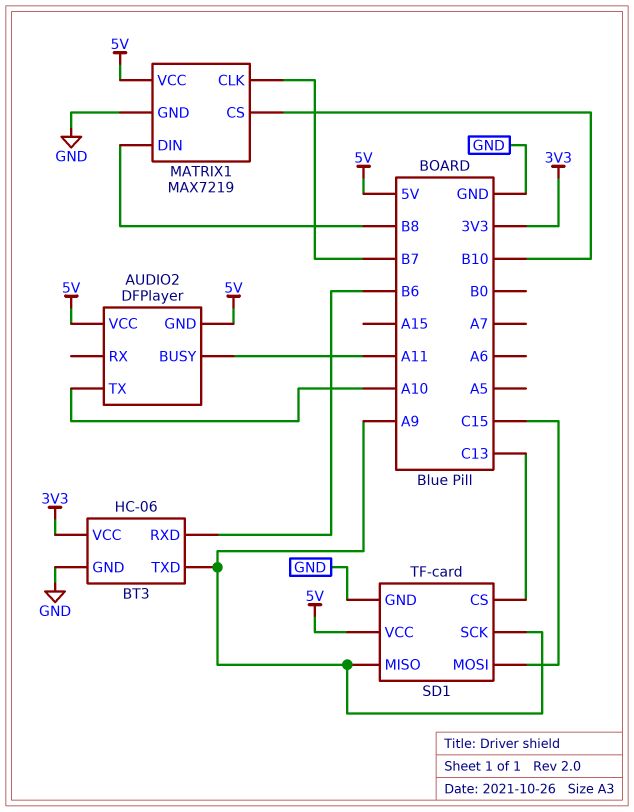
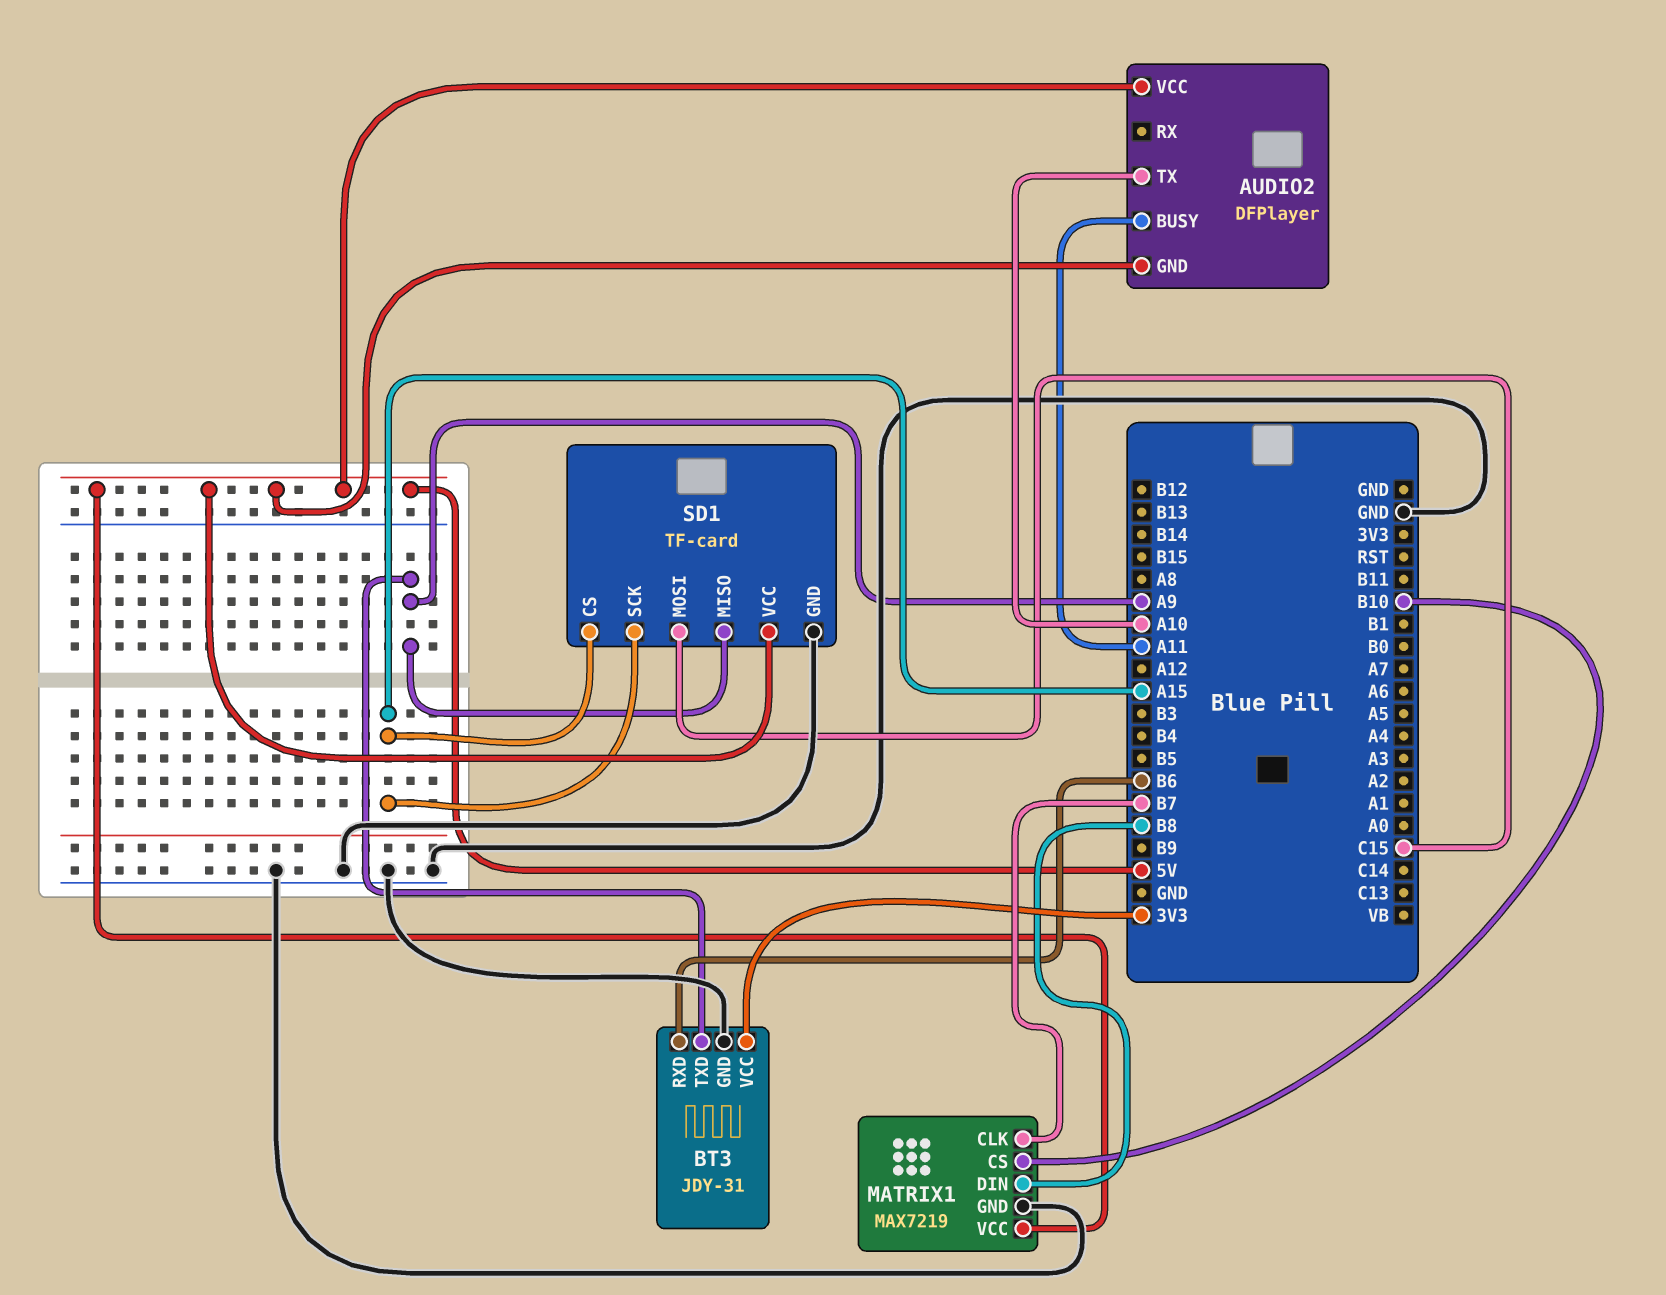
BT3: HC-06 -> JDY-31
SD1 pin CS: C13 -> A15
SD1 pin SCK: A9 -> A15

